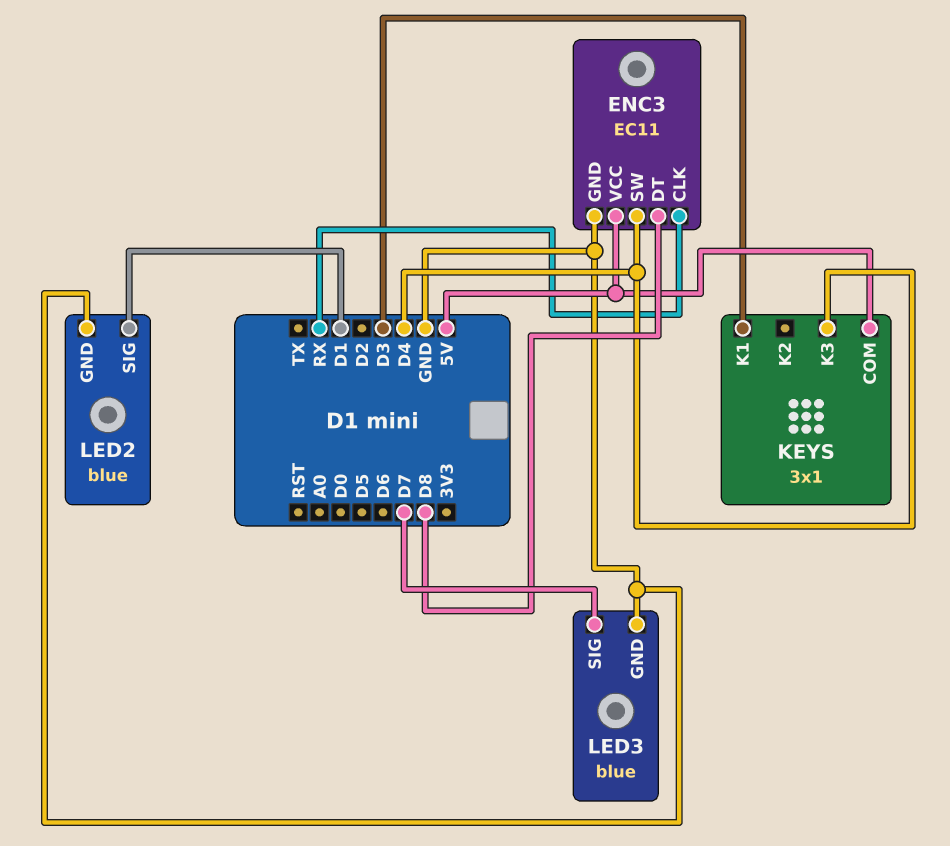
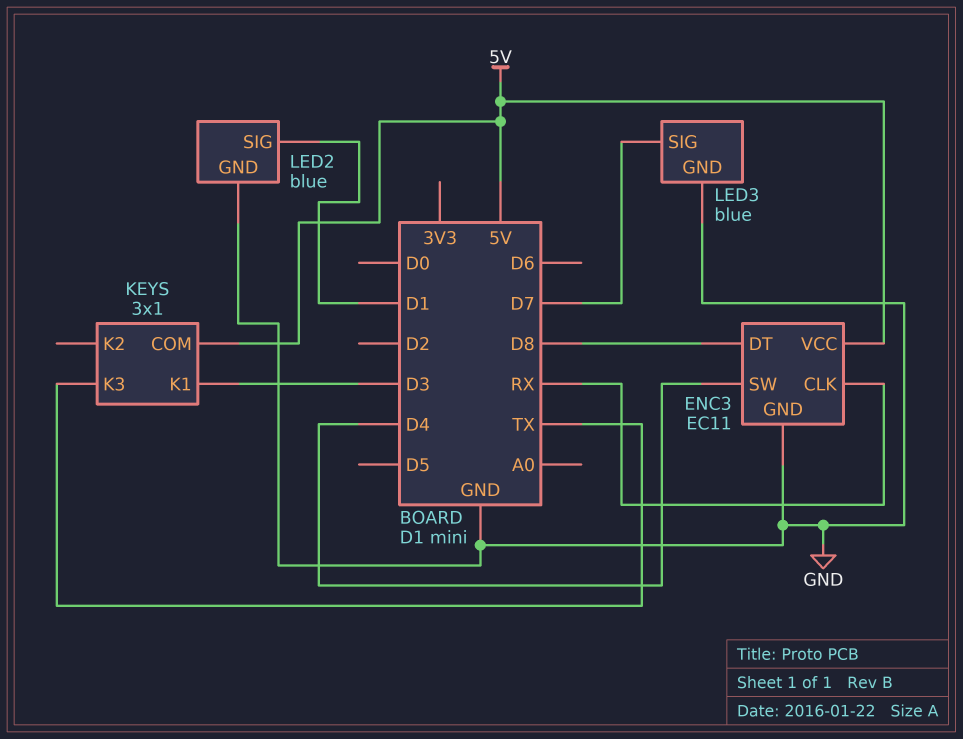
KEYS pin K3: D4 -> TX

